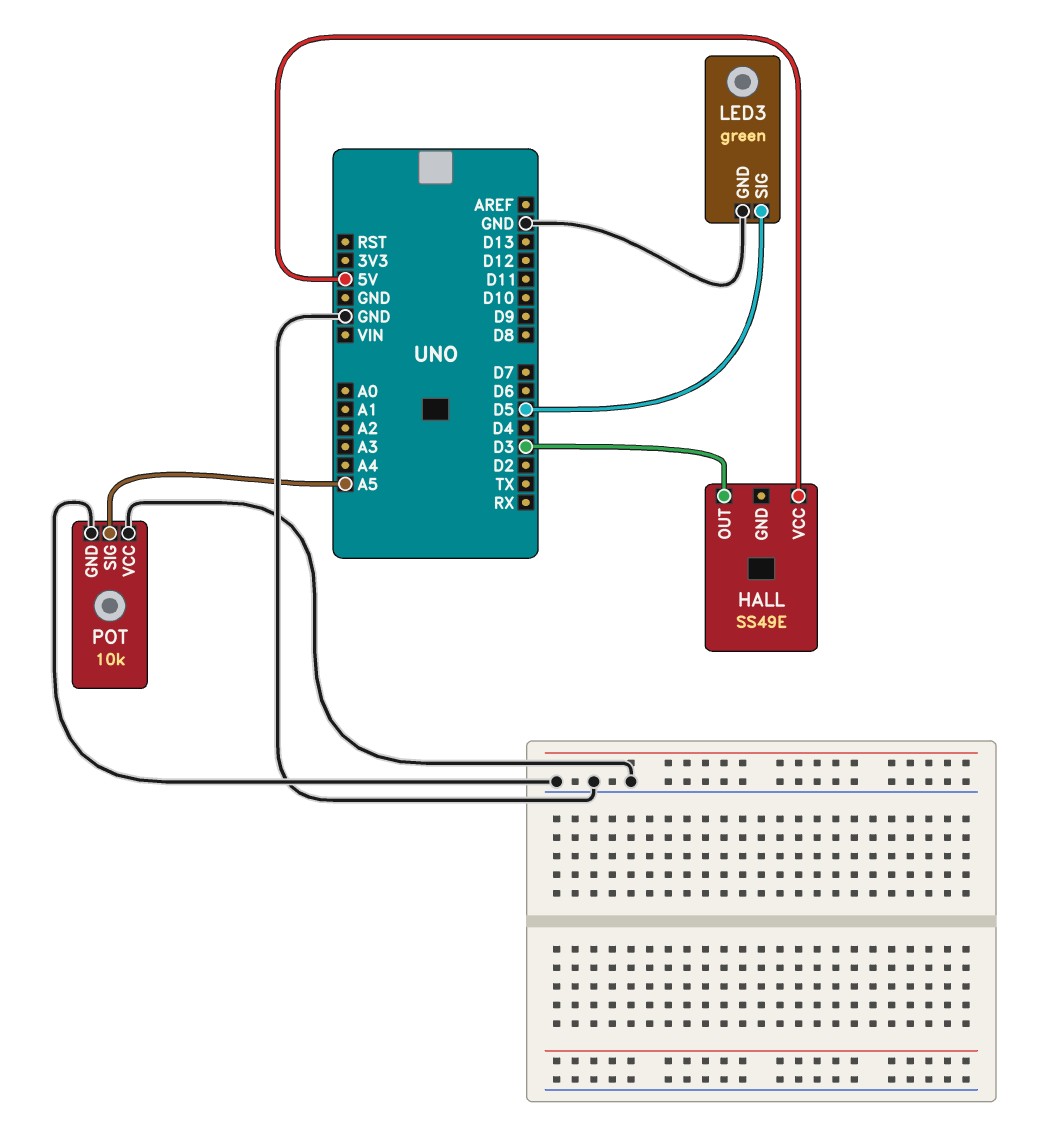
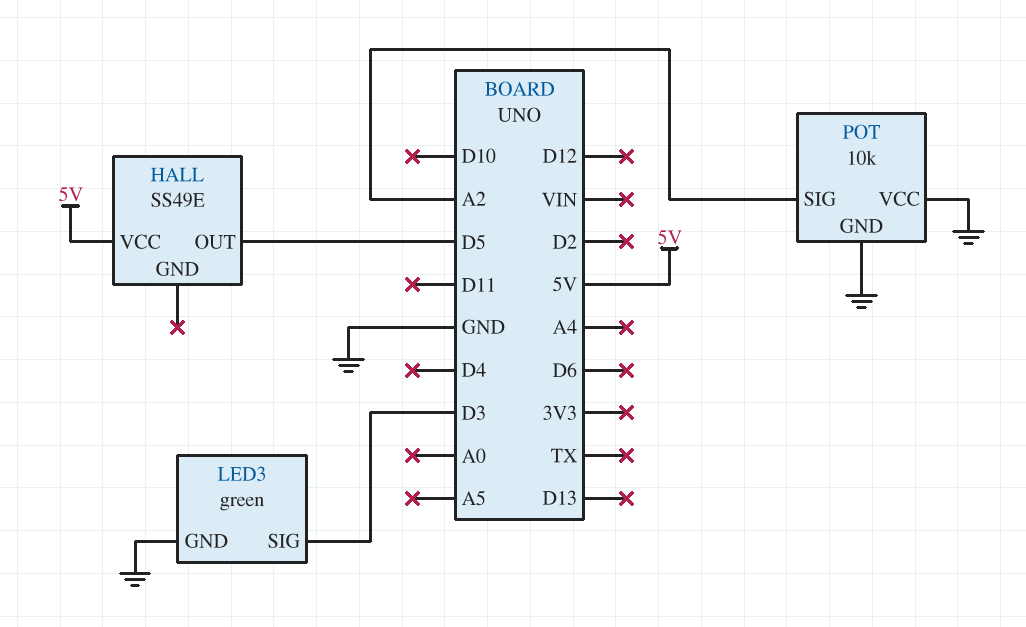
HALL pin OUT: D3 -> D5
LED3 pin SIG: D5 -> D3
POT pin SIG: A5 -> A2

